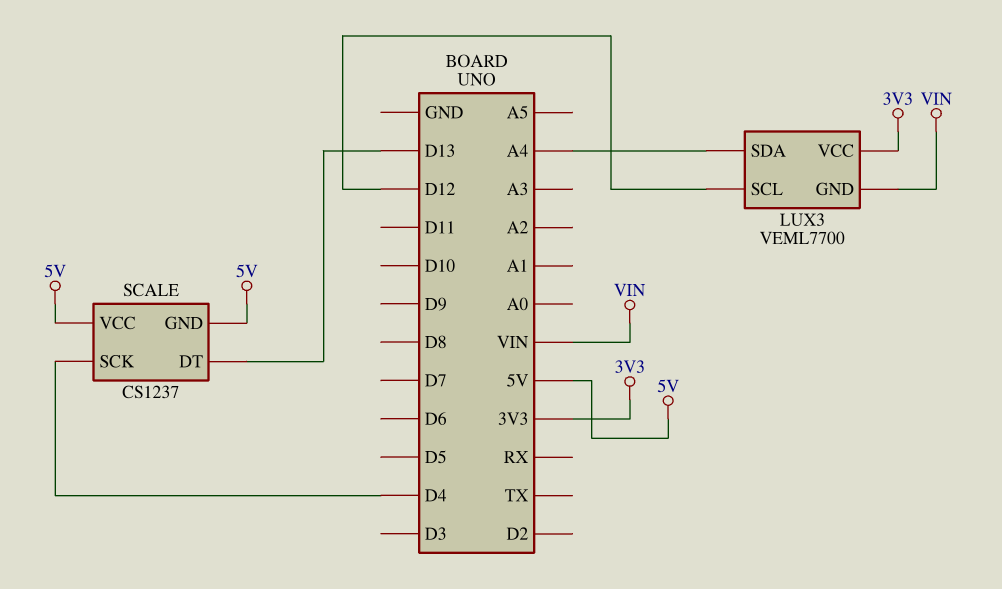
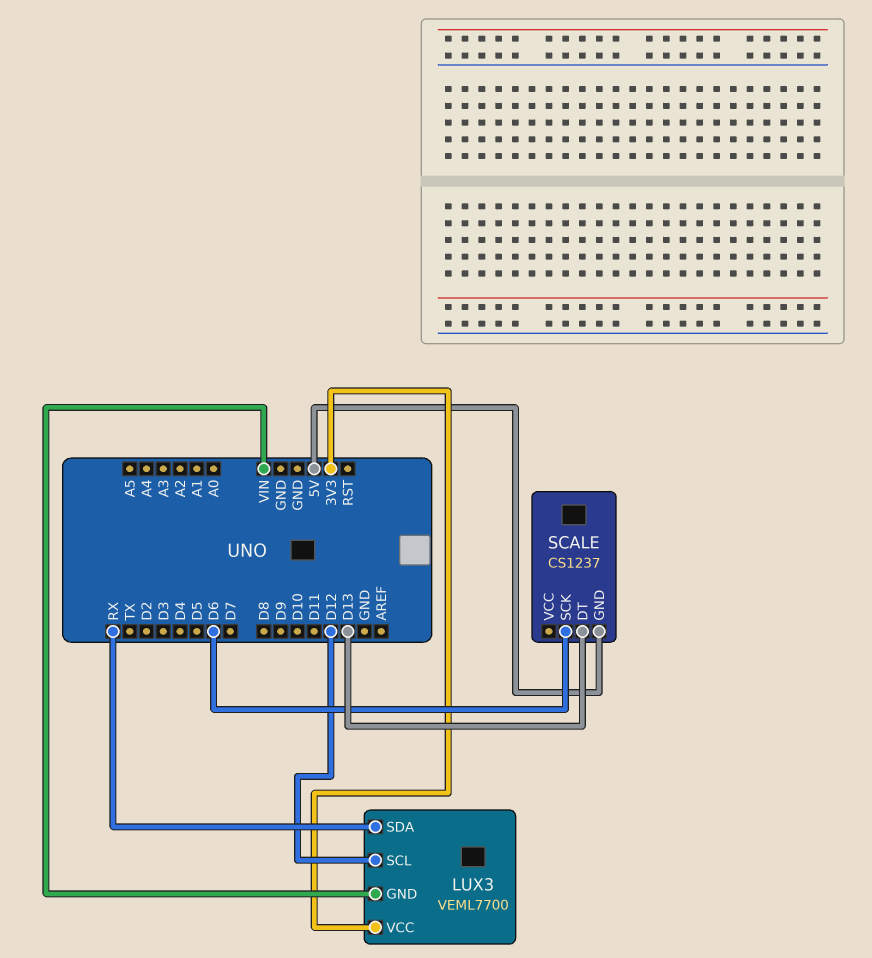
LUX3 pin SDA: A4 -> RX
SCALE pin SCK: D4 -> D6
SCALE pin VCC: 5V -> none

